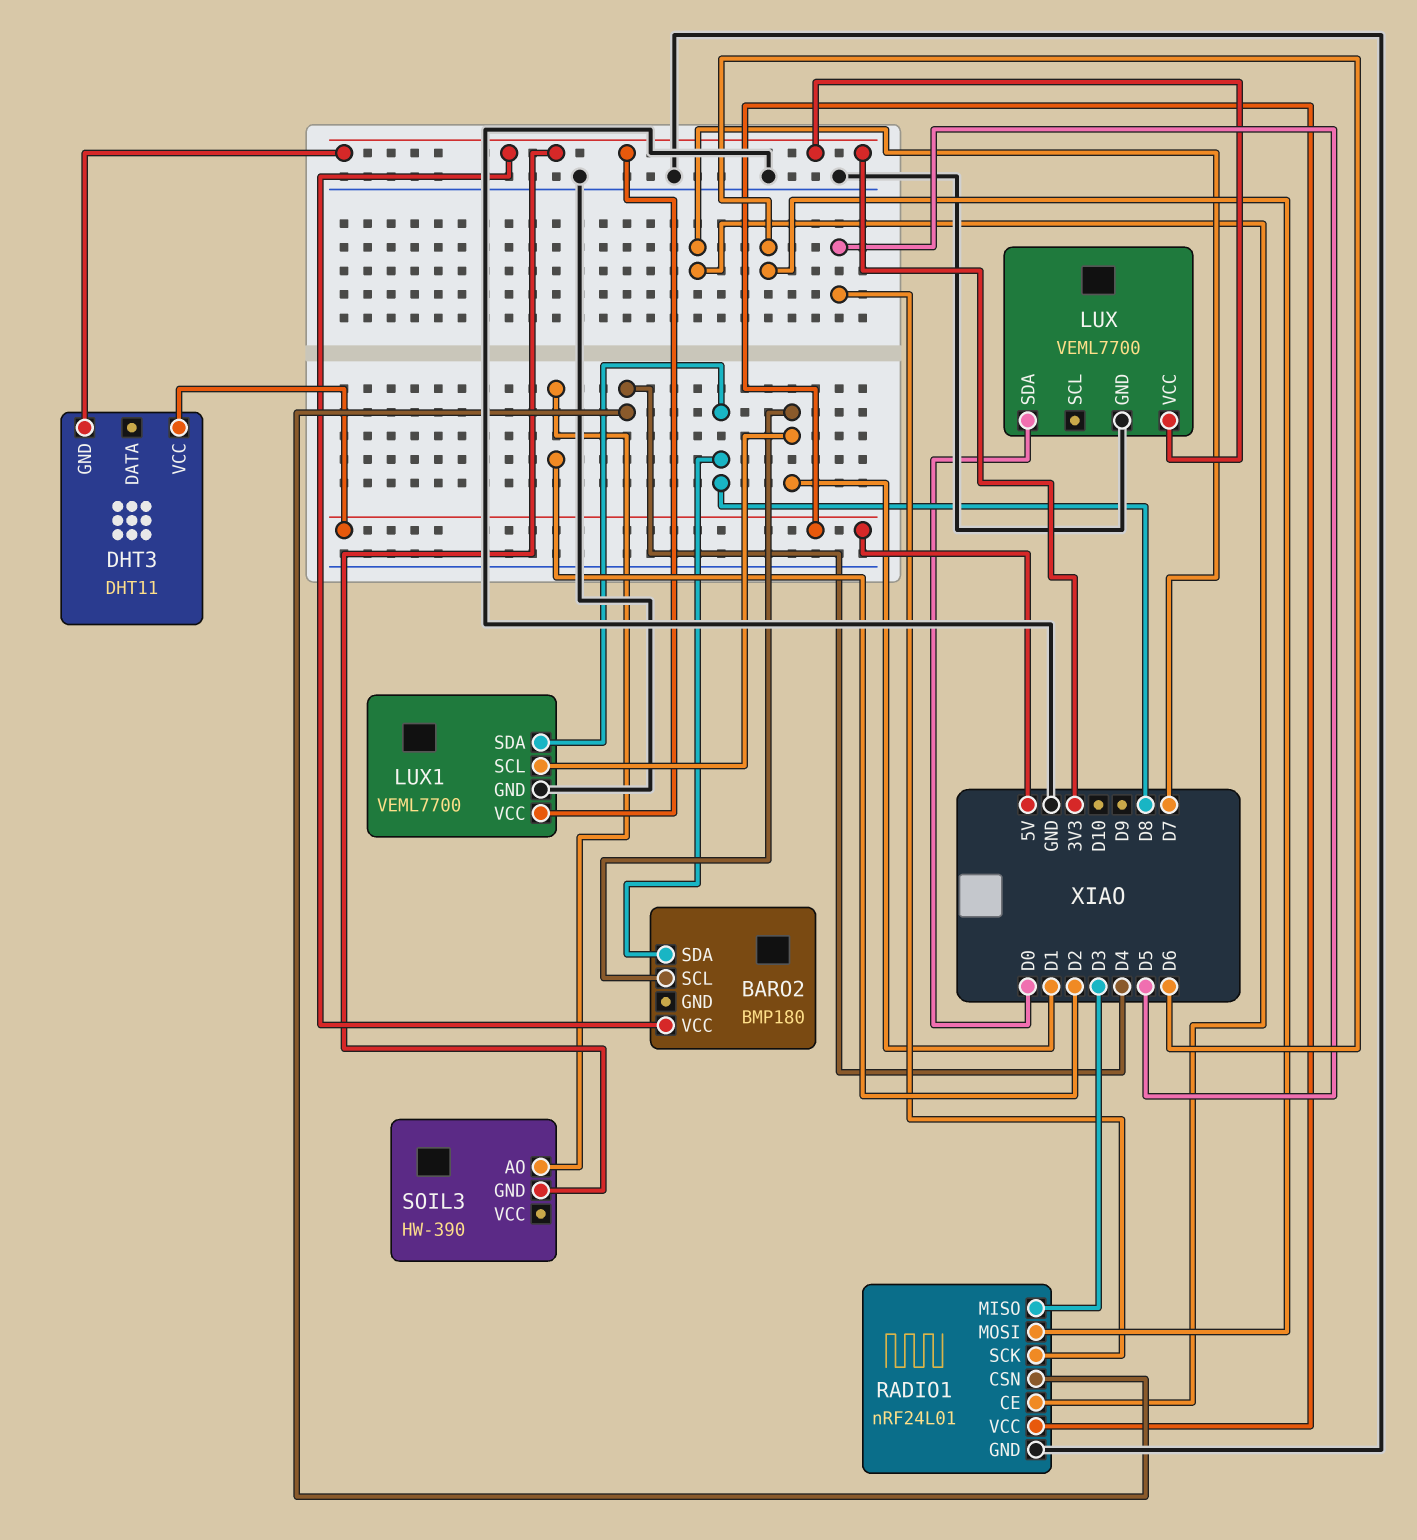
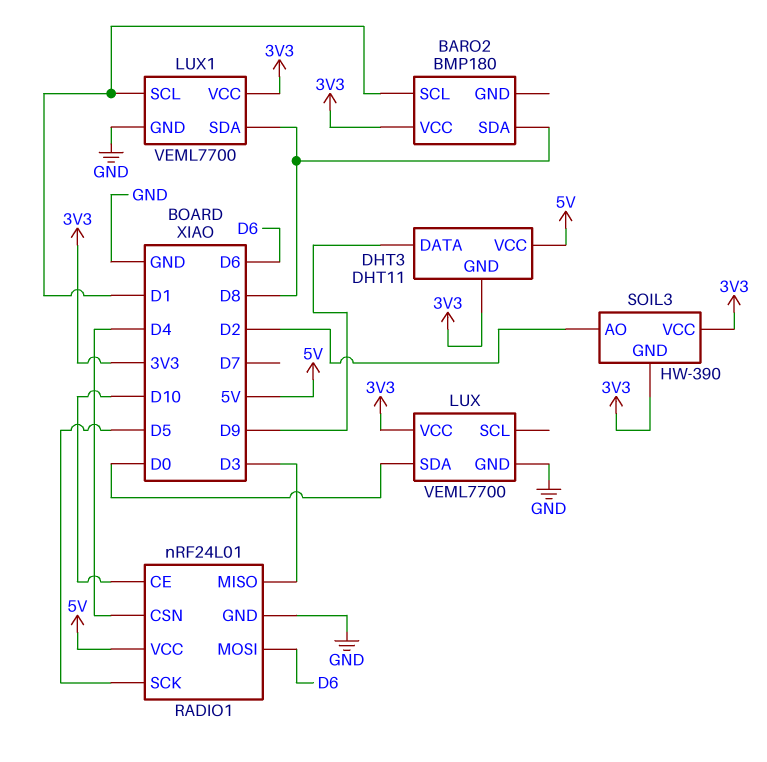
DHT3 pin DATA: none -> D9
RADIO1 pin CE: D7 -> D10
SOIL3 pin VCC: none -> 3V3

